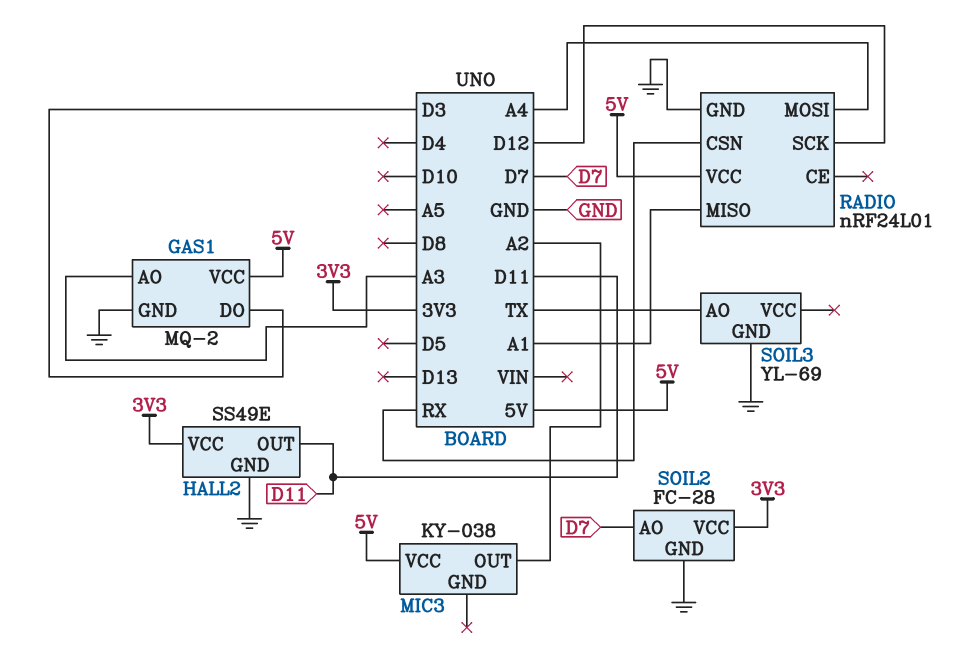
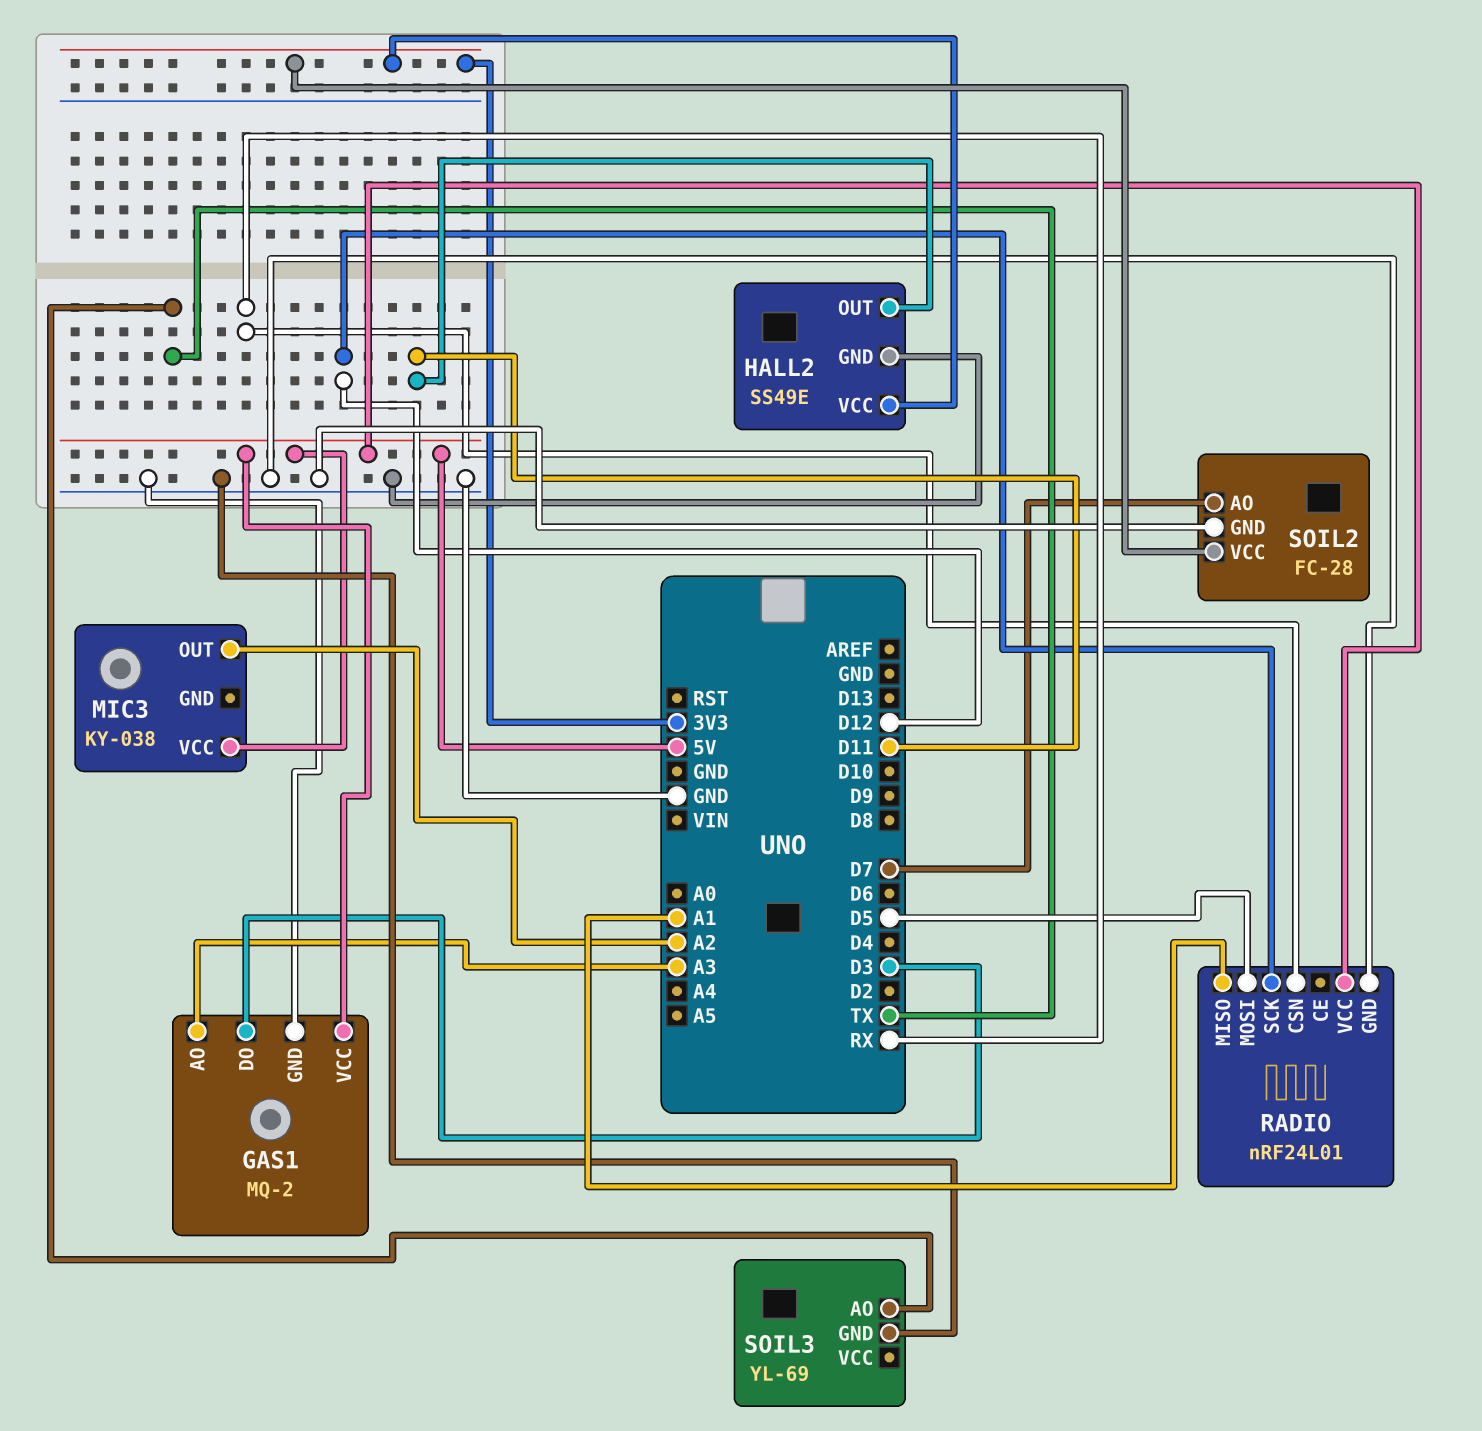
RADIO pin MOSI: A4 -> D5

